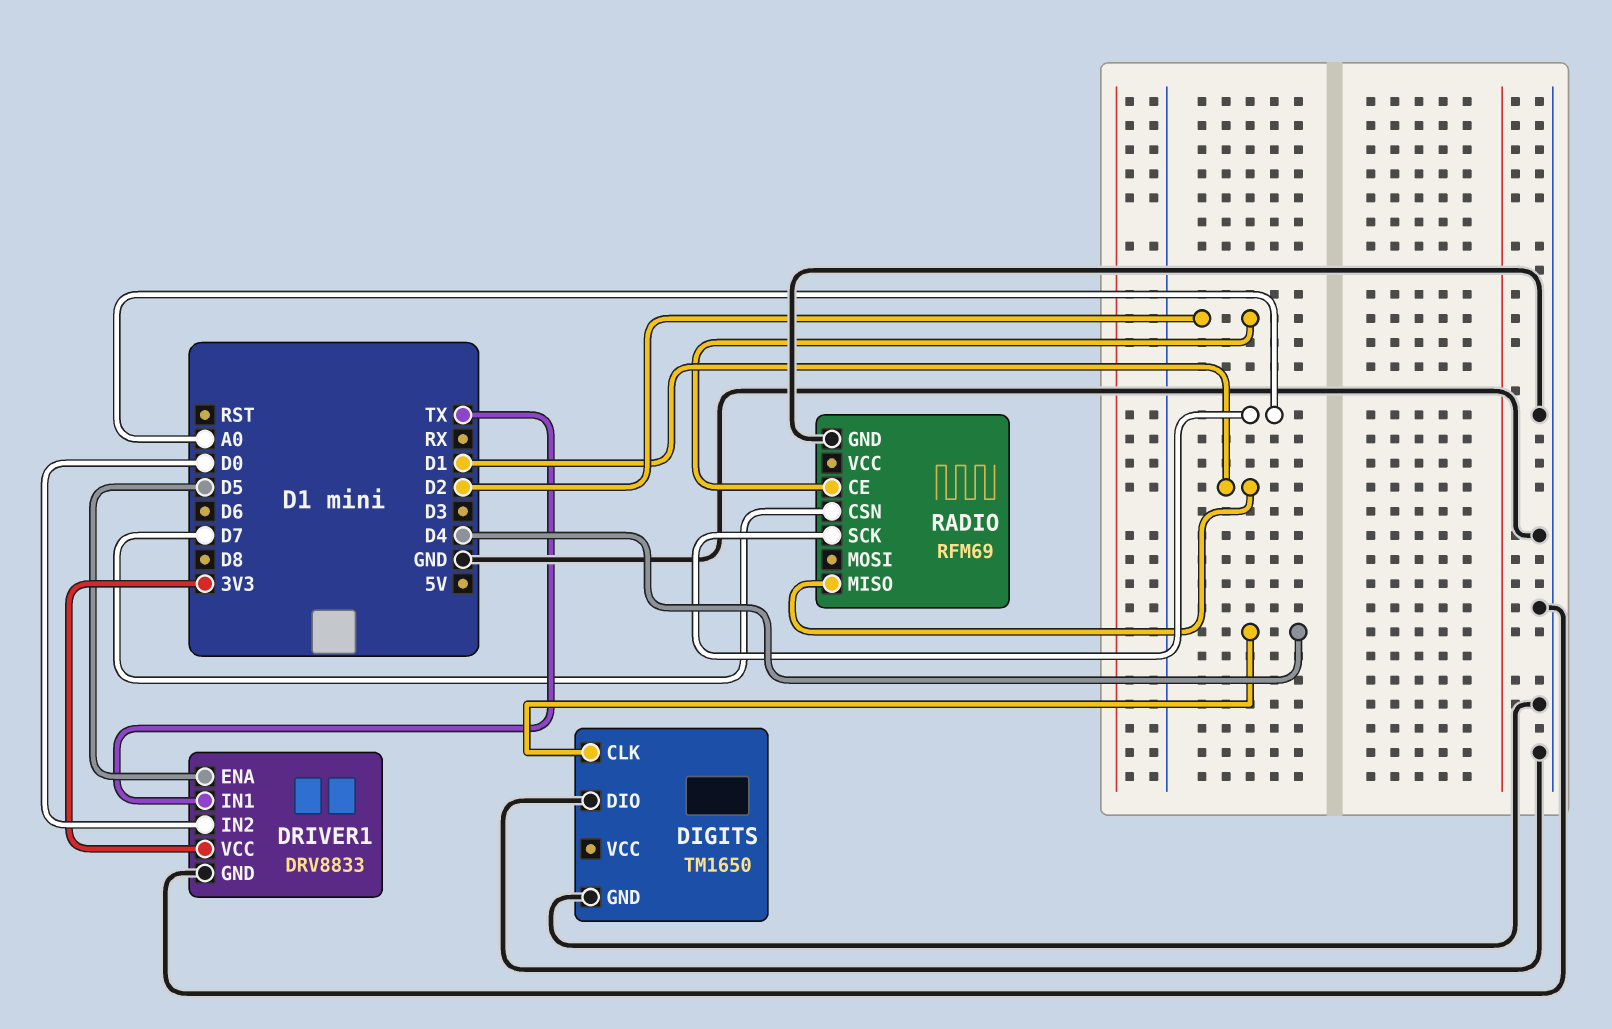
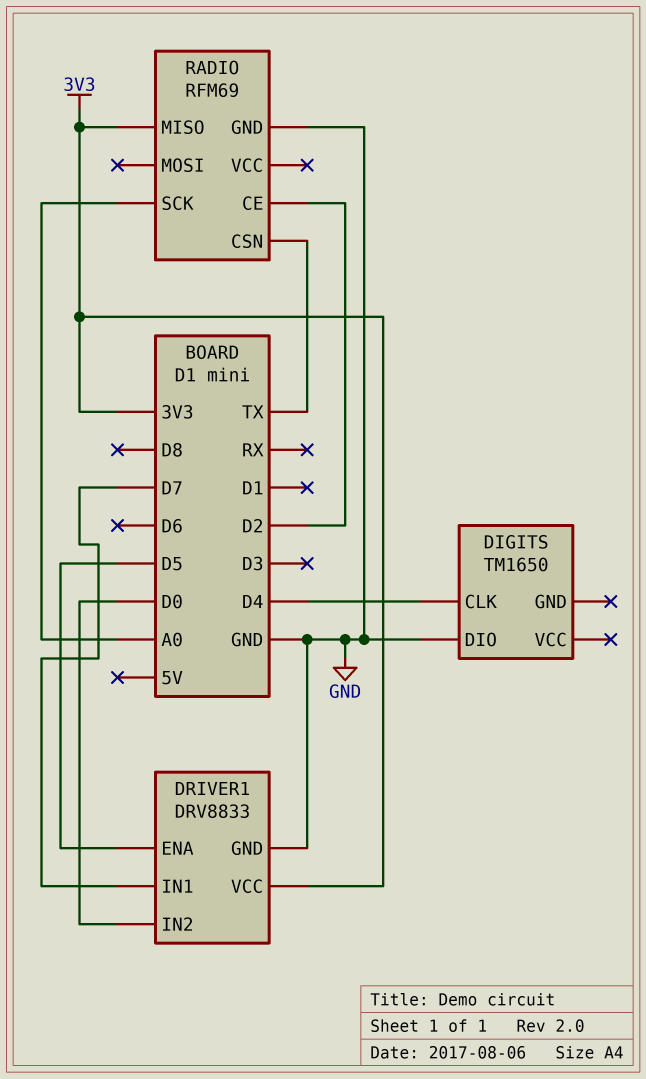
DIGITS pin GND: GND -> none
DRIVER1 pin IN1: TX -> D7
RADIO pin CSN: D7 -> TX
RADIO pin MISO: D1 -> 3V3

